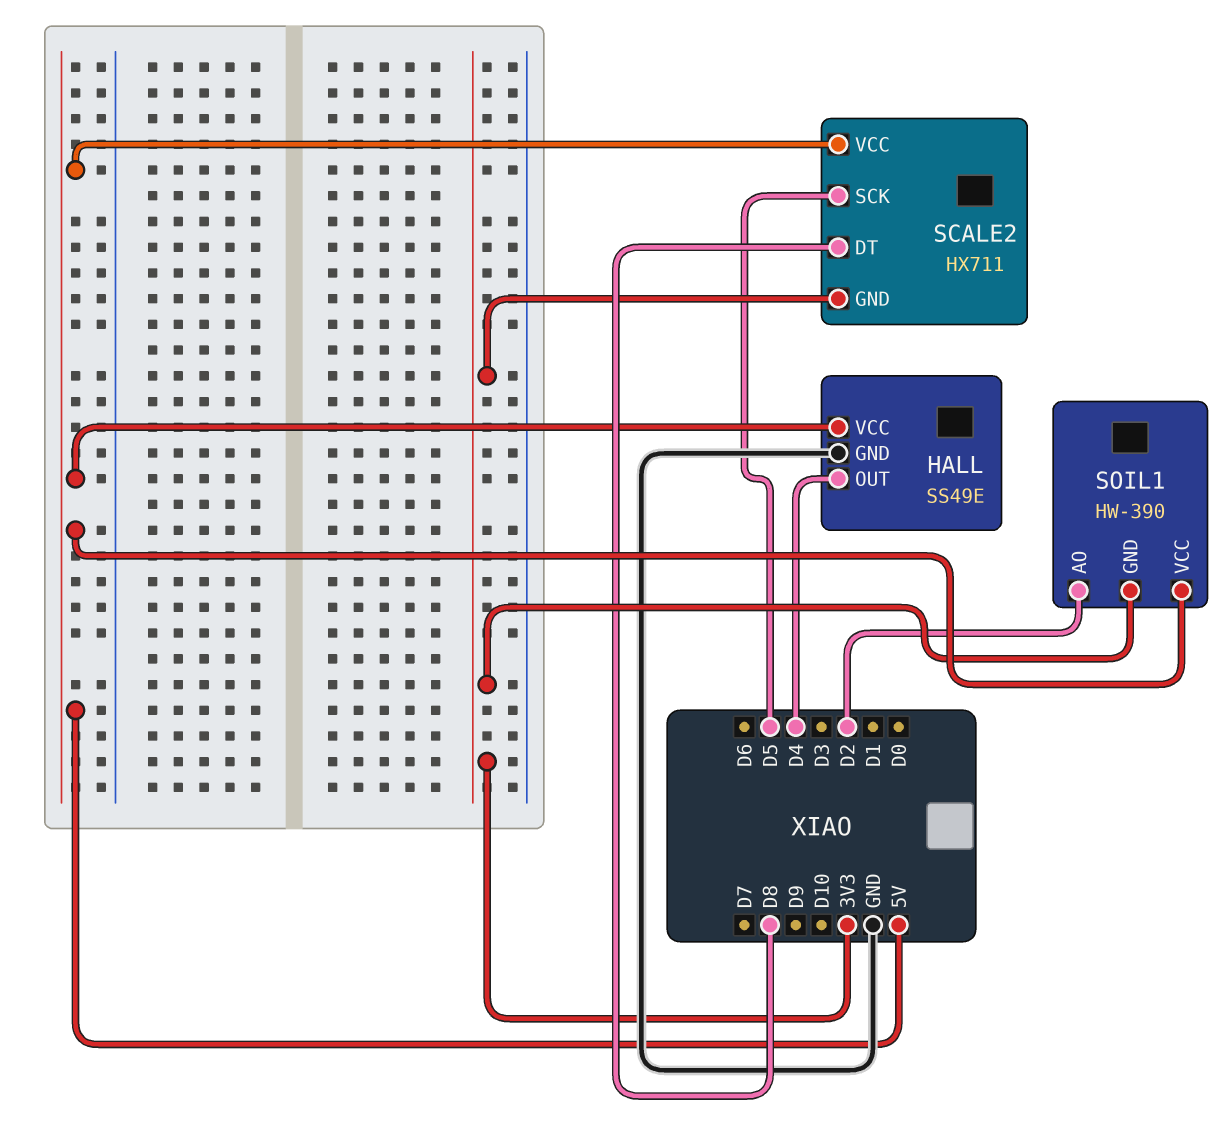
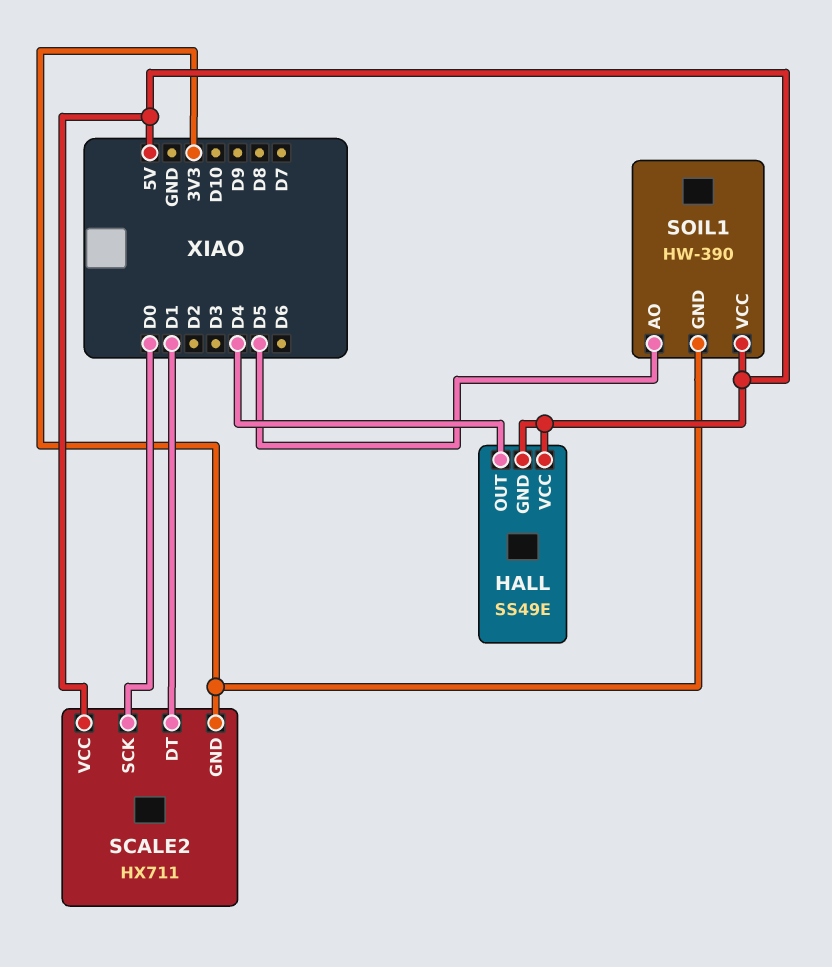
HALL pin GND: GND -> 5V
SCALE2 pin DT: D8 -> D1
SCALE2 pin SCK: D5 -> D0
SOIL1 pin AO: D2 -> D5

